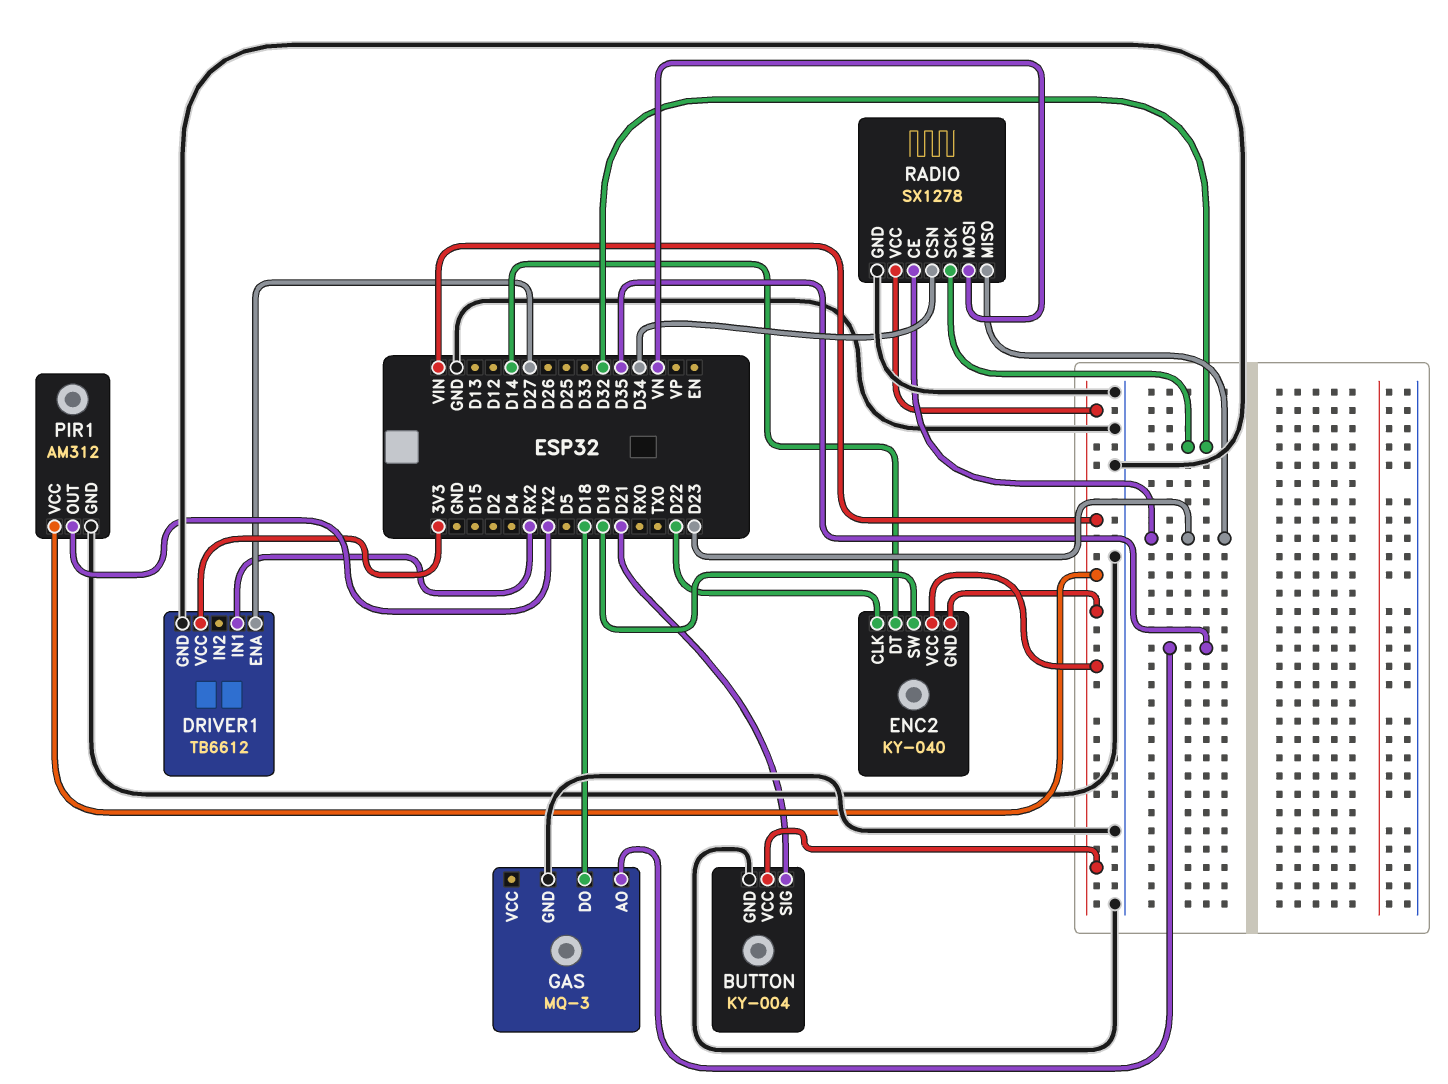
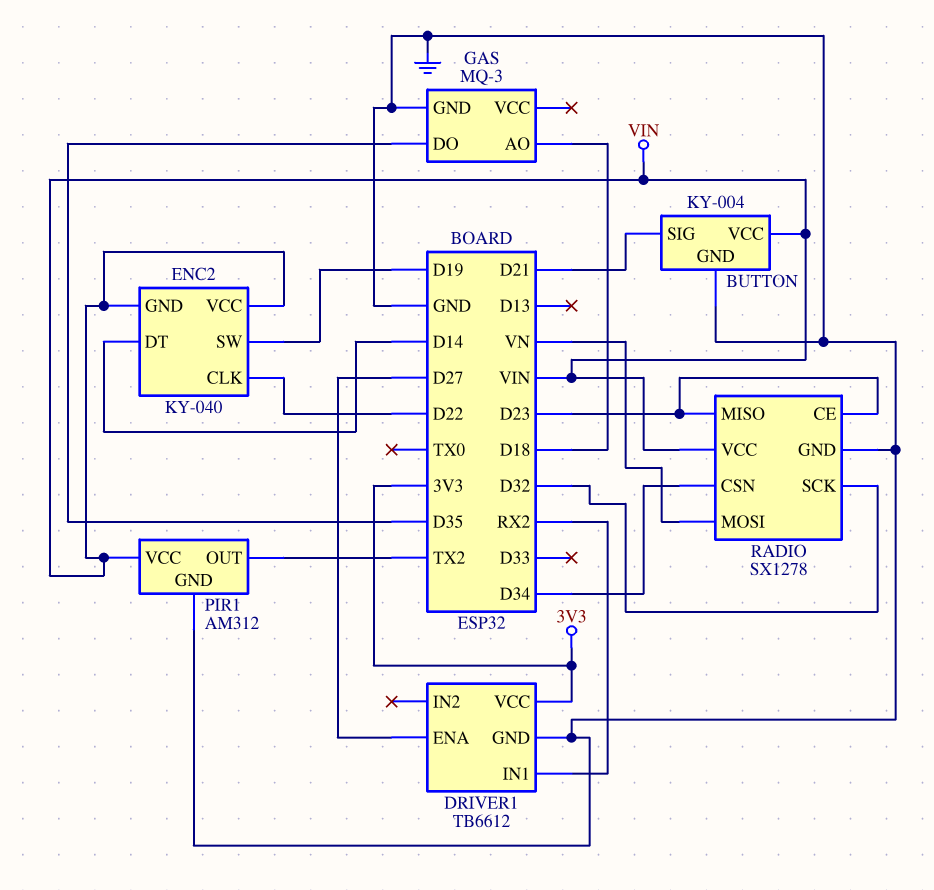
GAS pin AO: D35 -> D18
GAS pin DO: D18 -> D35

